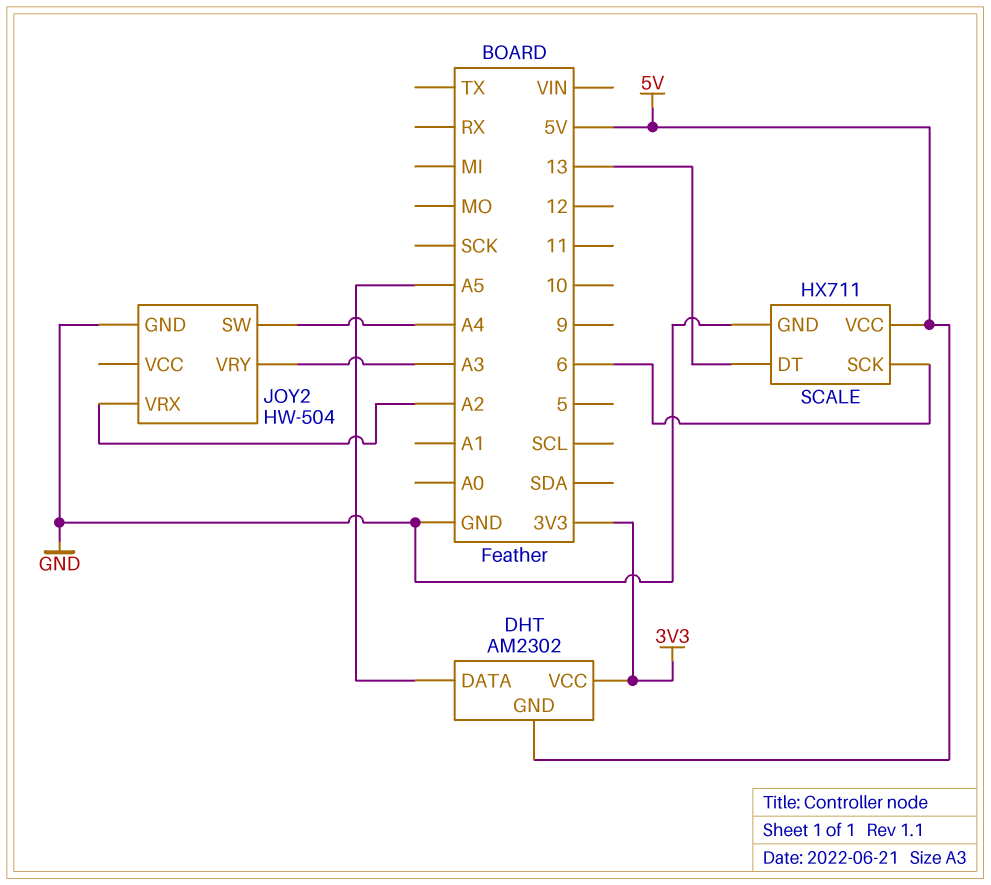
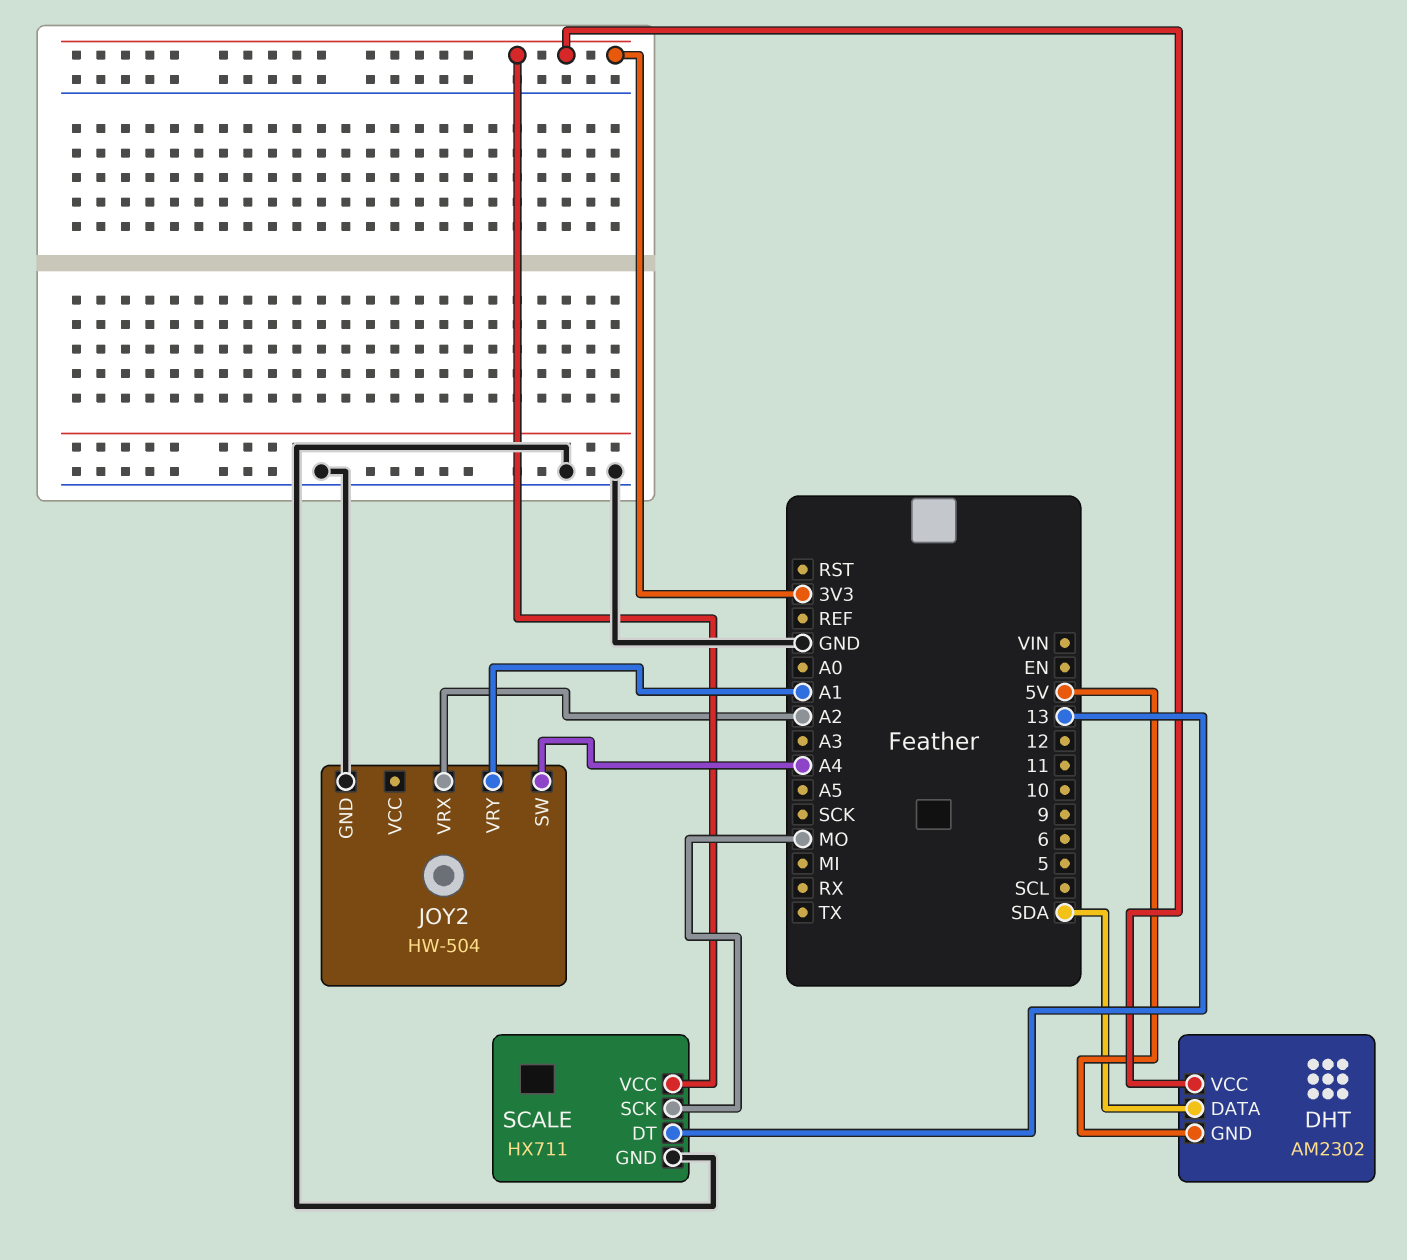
DHT pin DATA: A5 -> SDA
JOY2 pin VRY: A3 -> A1
SCALE pin SCK: 6 -> MO
SCALE pin VCC: 5V -> 3V3

